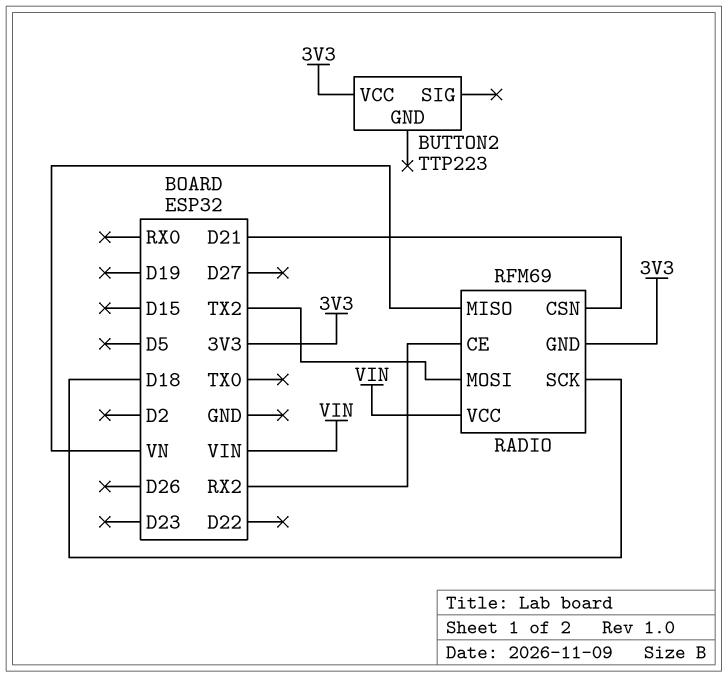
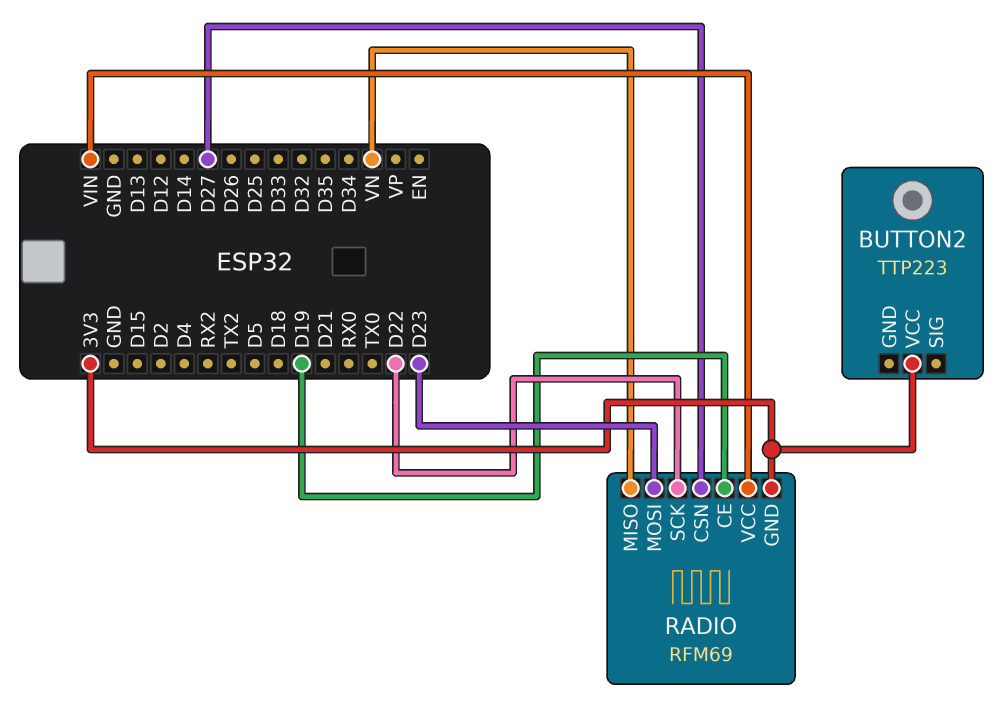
RADIO pin CE: RX2 -> D19
RADIO pin CSN: D21 -> D27
RADIO pin MOSI: TX2 -> D23
RADIO pin SCK: D18 -> D22

